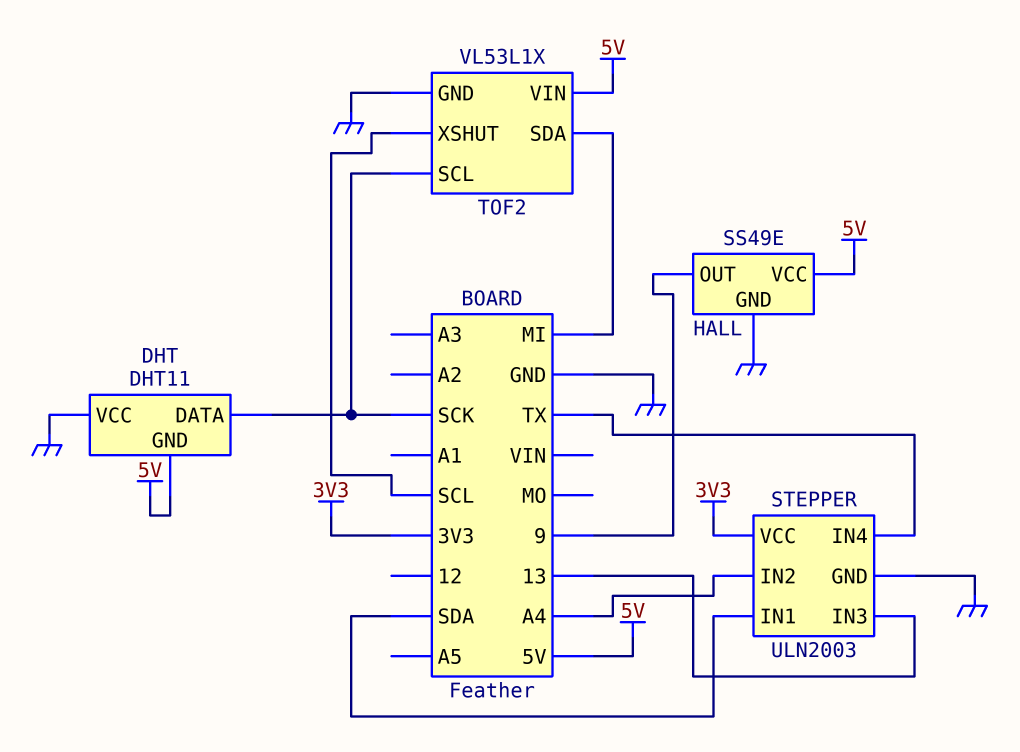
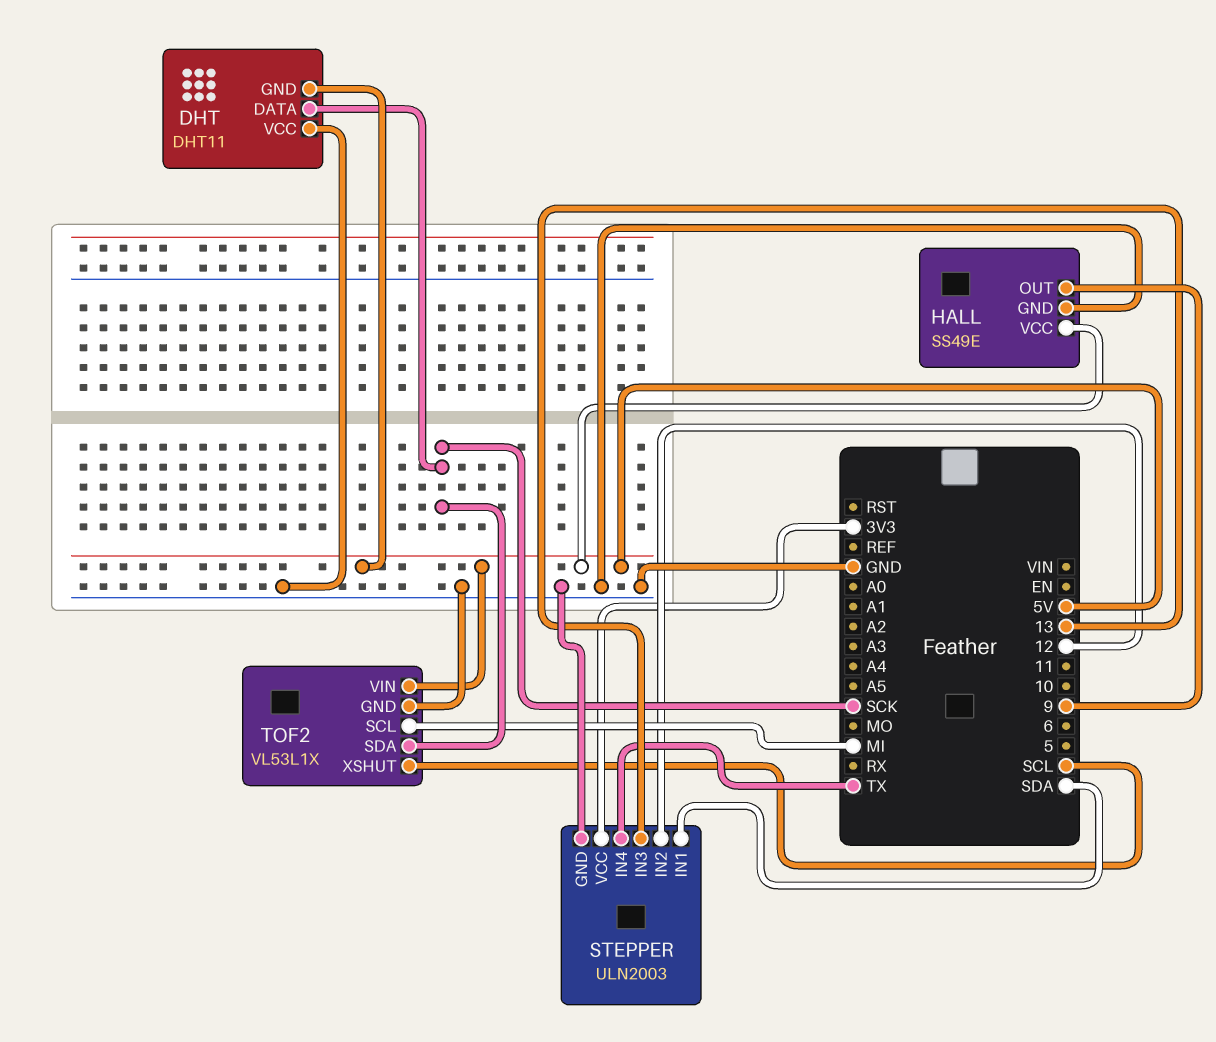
STEPPER pin IN2: A4 -> 12
TOF2 pin SCL: SCK -> MI
TOF2 pin SDA: MI -> SCK

